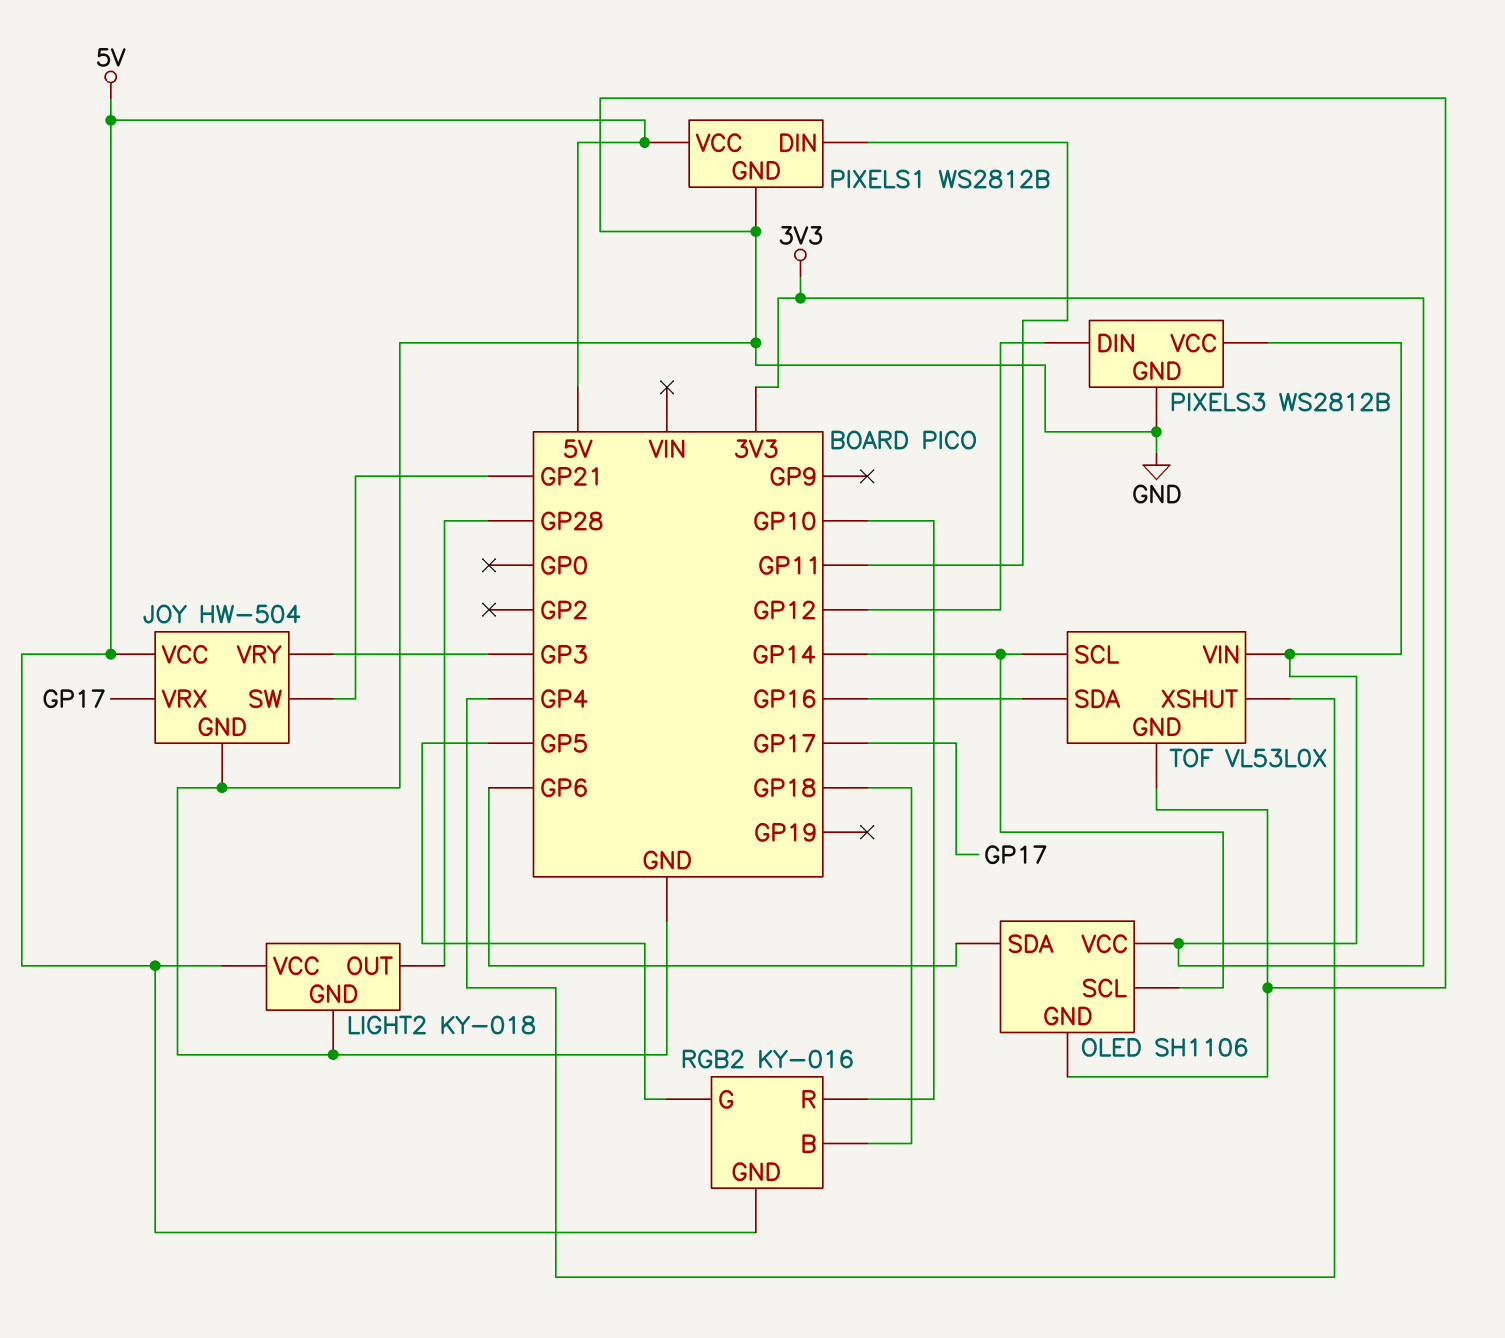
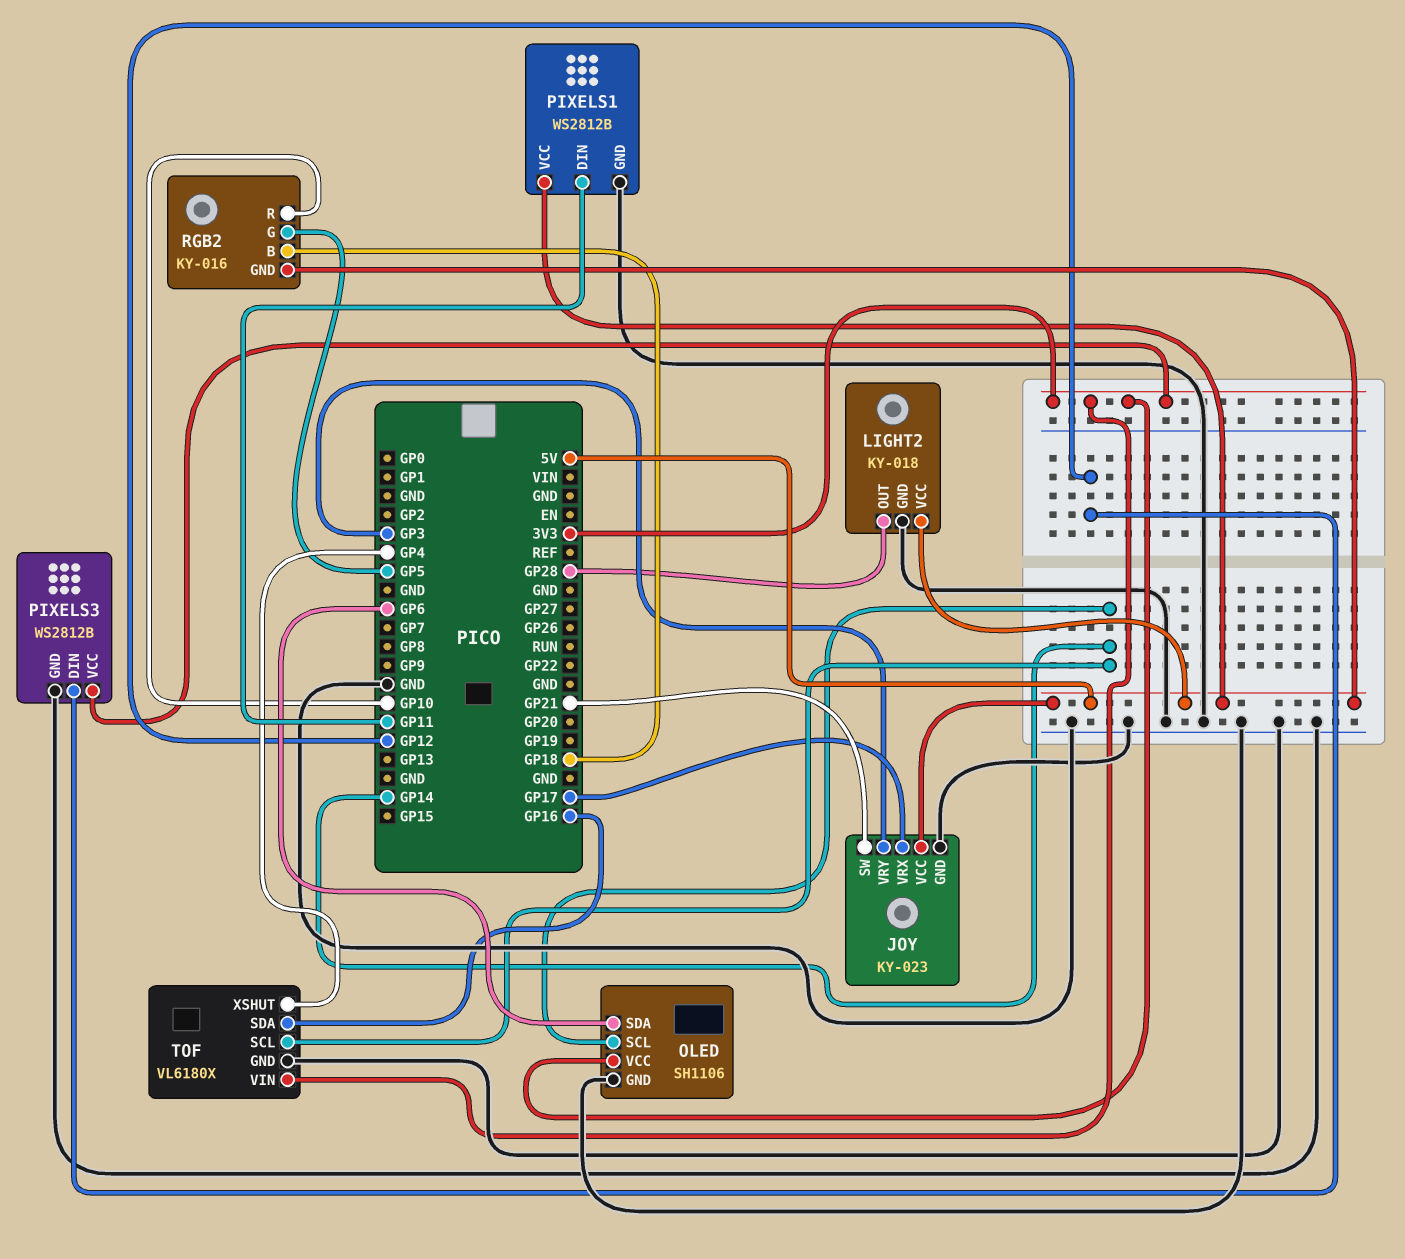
JOY: HW-504 -> KY-023
TOF: VL53L0X -> VL6180X

